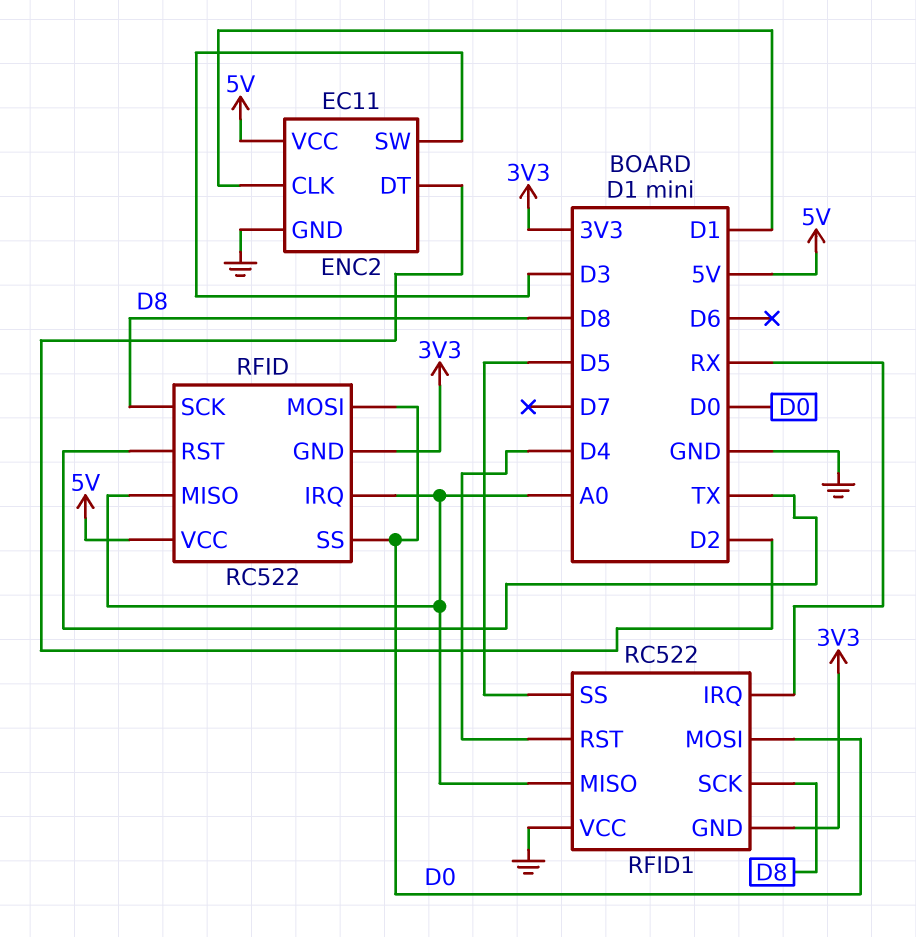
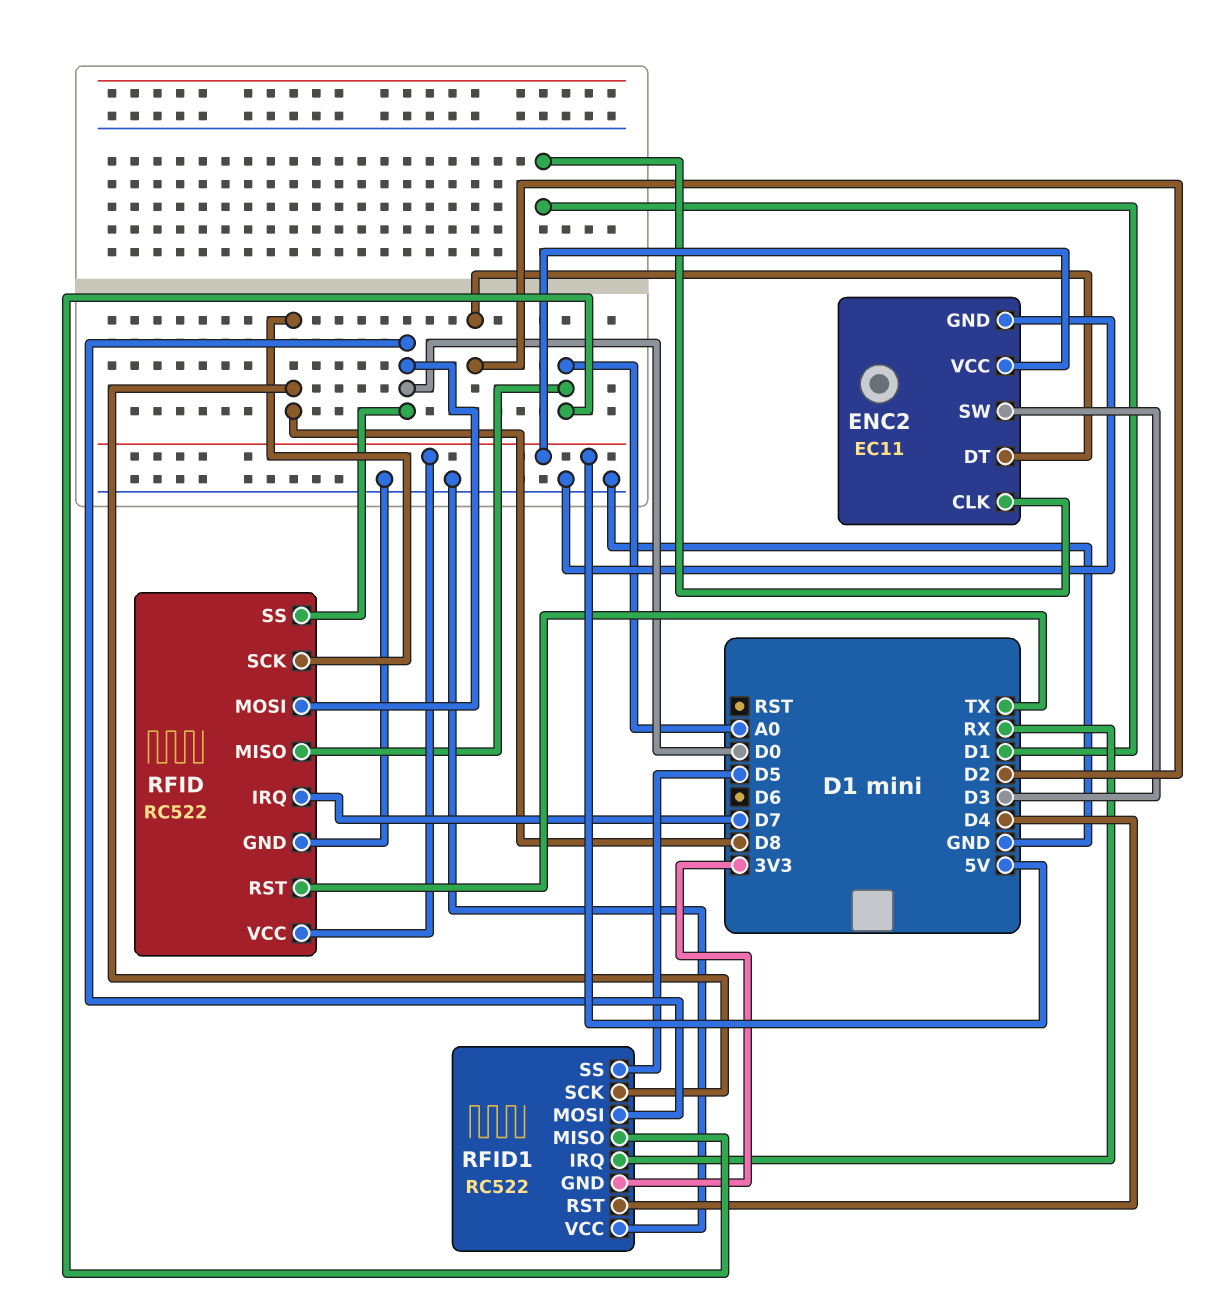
RFID pin GND: 3V3 -> GND
RFID pin IRQ: A0 -> D7

